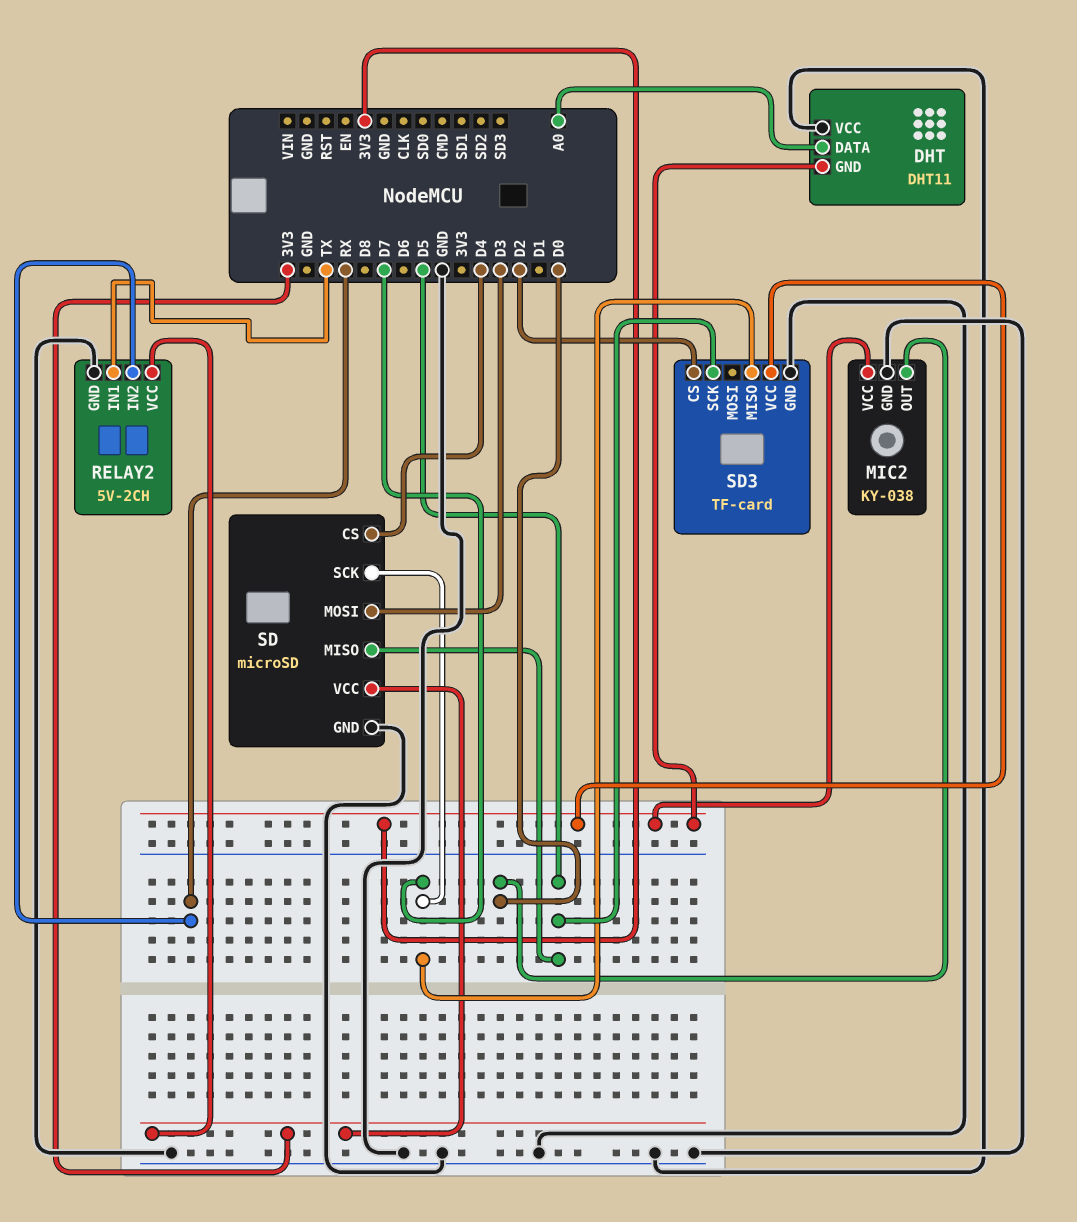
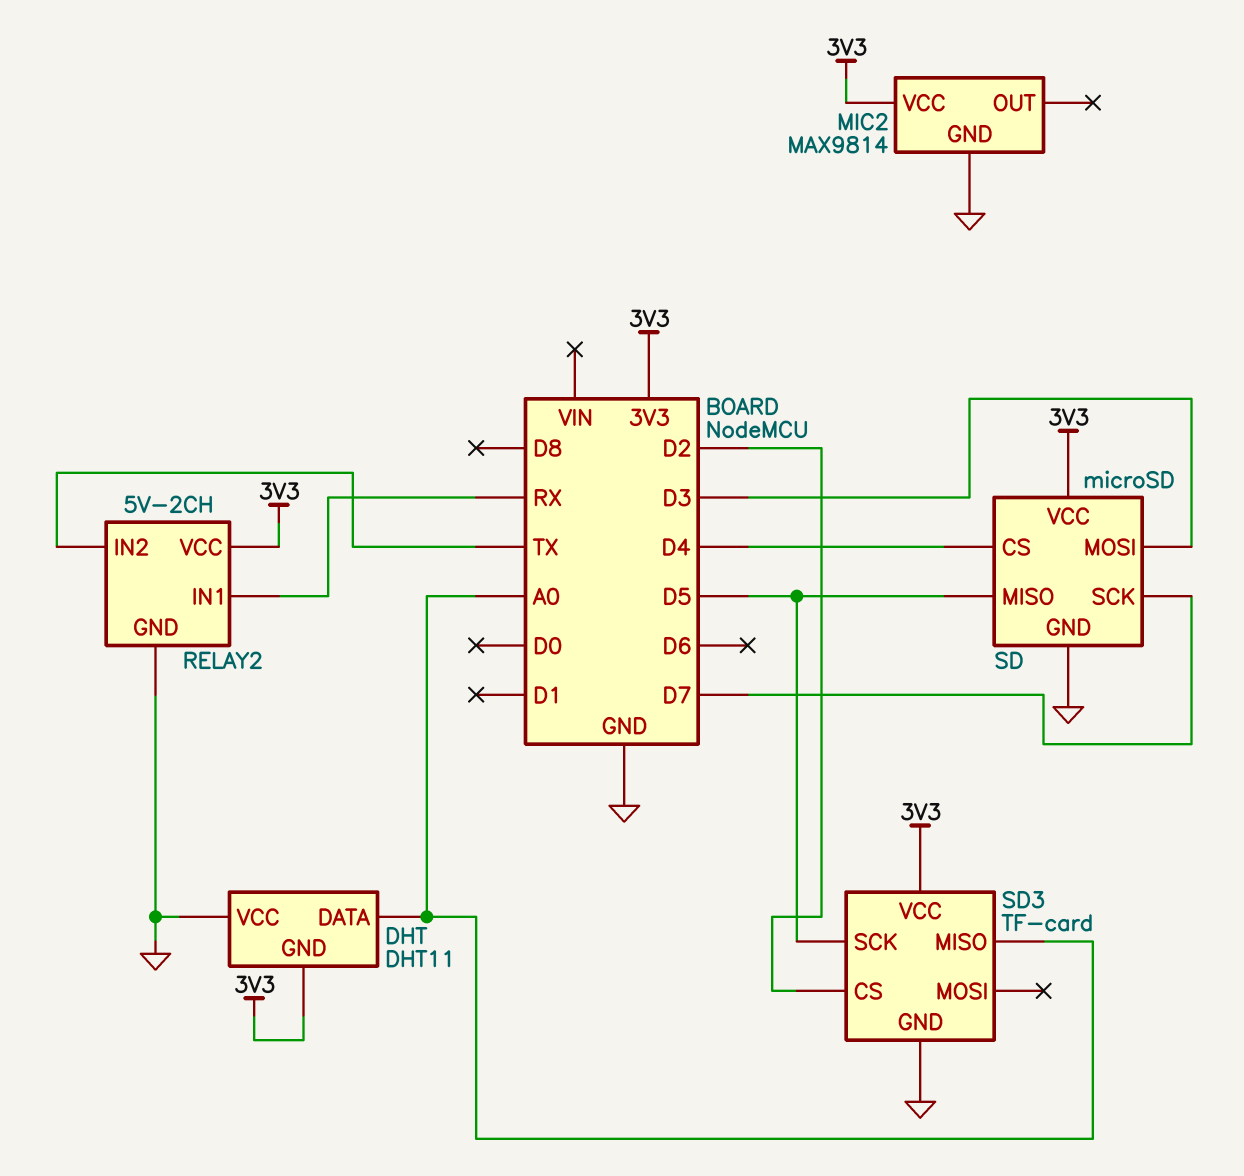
MIC2: KY-038 -> MAX9814
MIC2 pin OUT: D0 -> none
RELAY2 pin IN1: TX -> RX
RELAY2 pin IN2: RX -> TX
SD3 pin MISO: D7 -> A0

